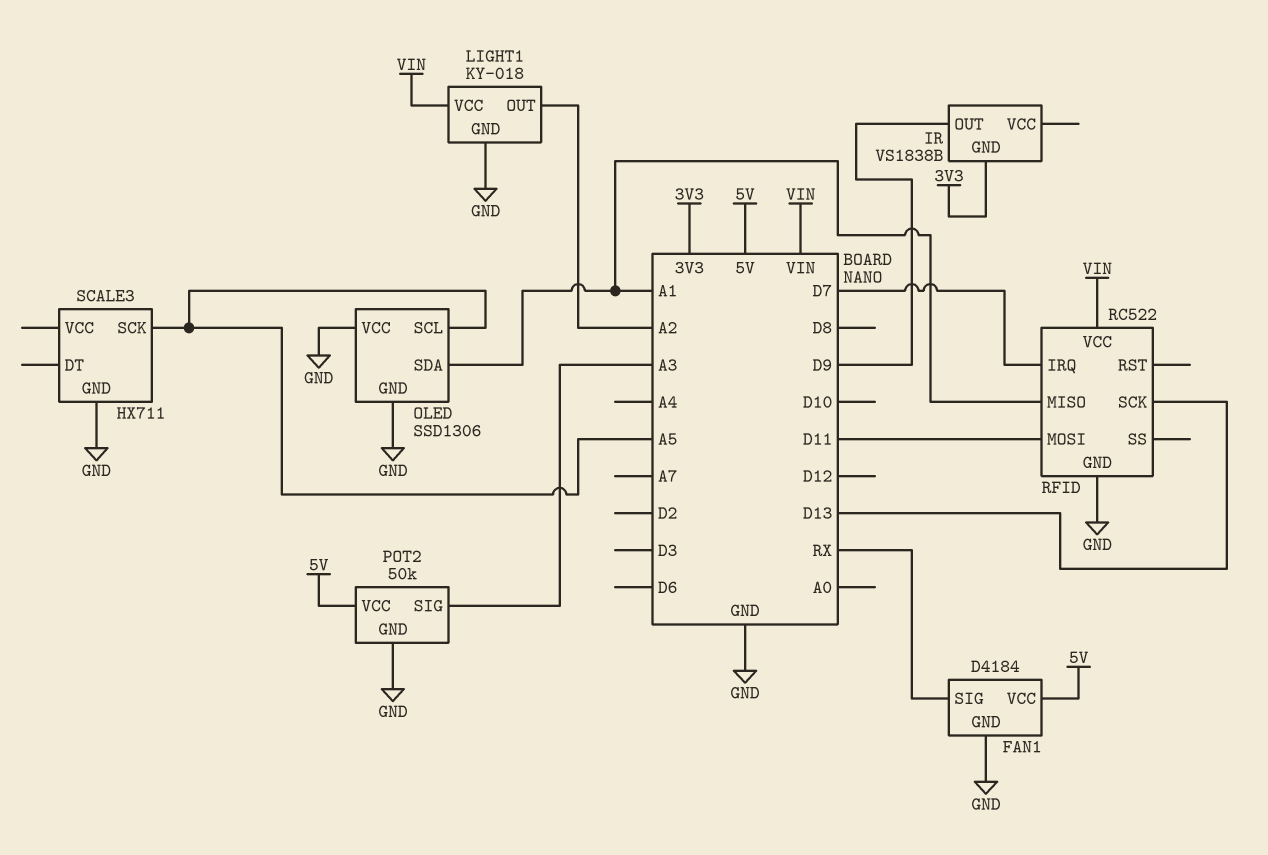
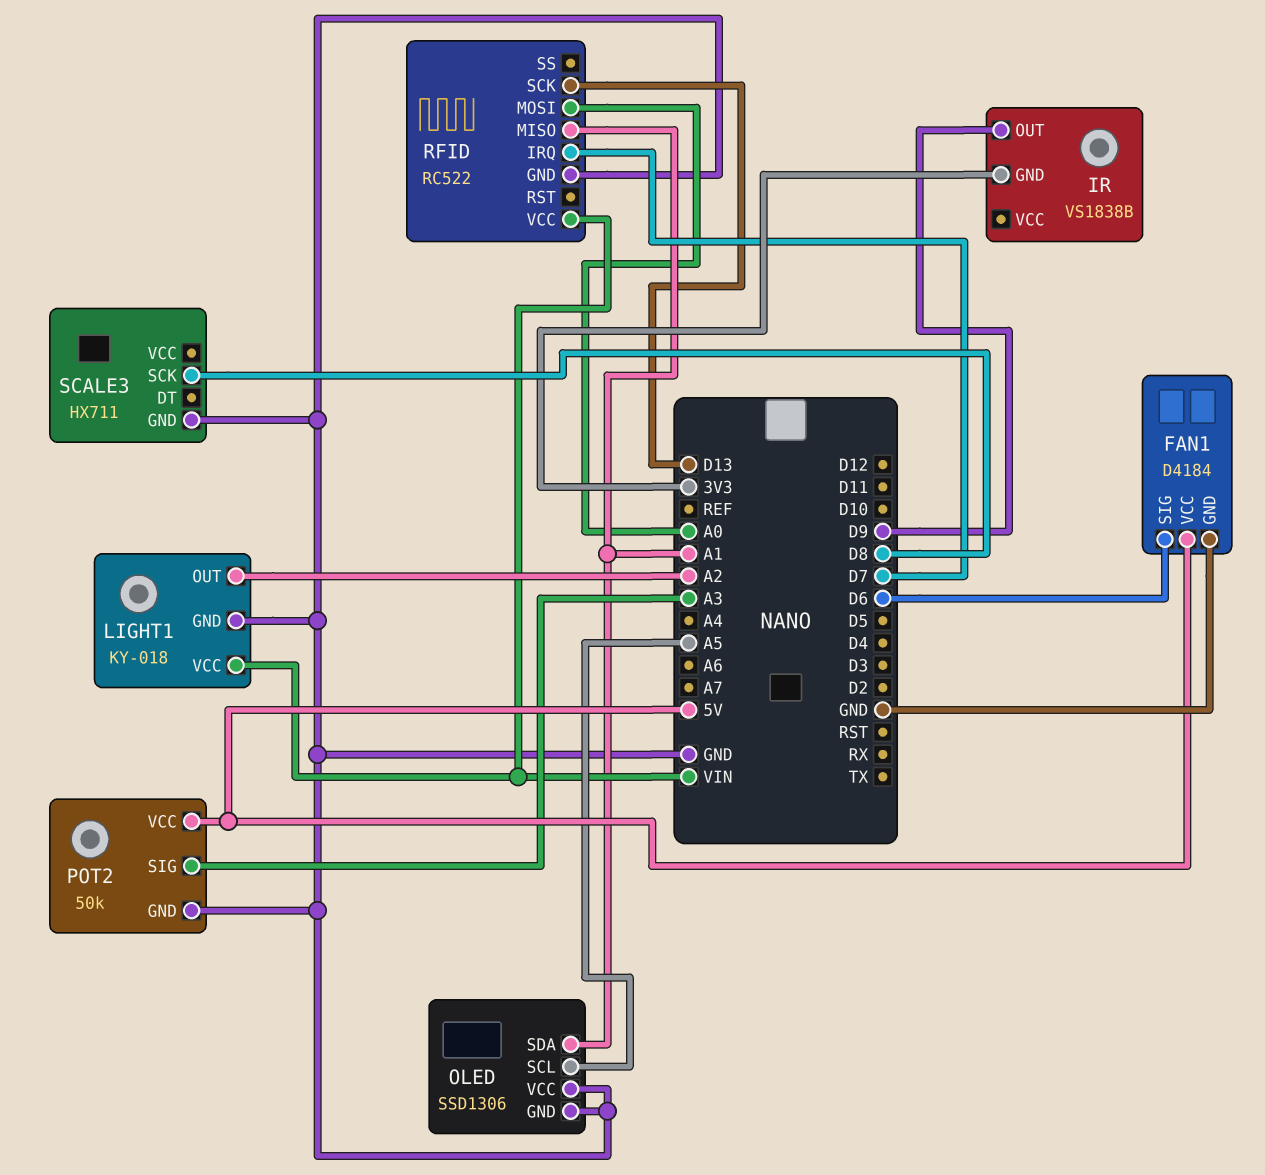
FAN1 pin SIG: RX -> D6
RFID pin MOSI: D11 -> A0
SCALE3 pin SCK: A5 -> D8

